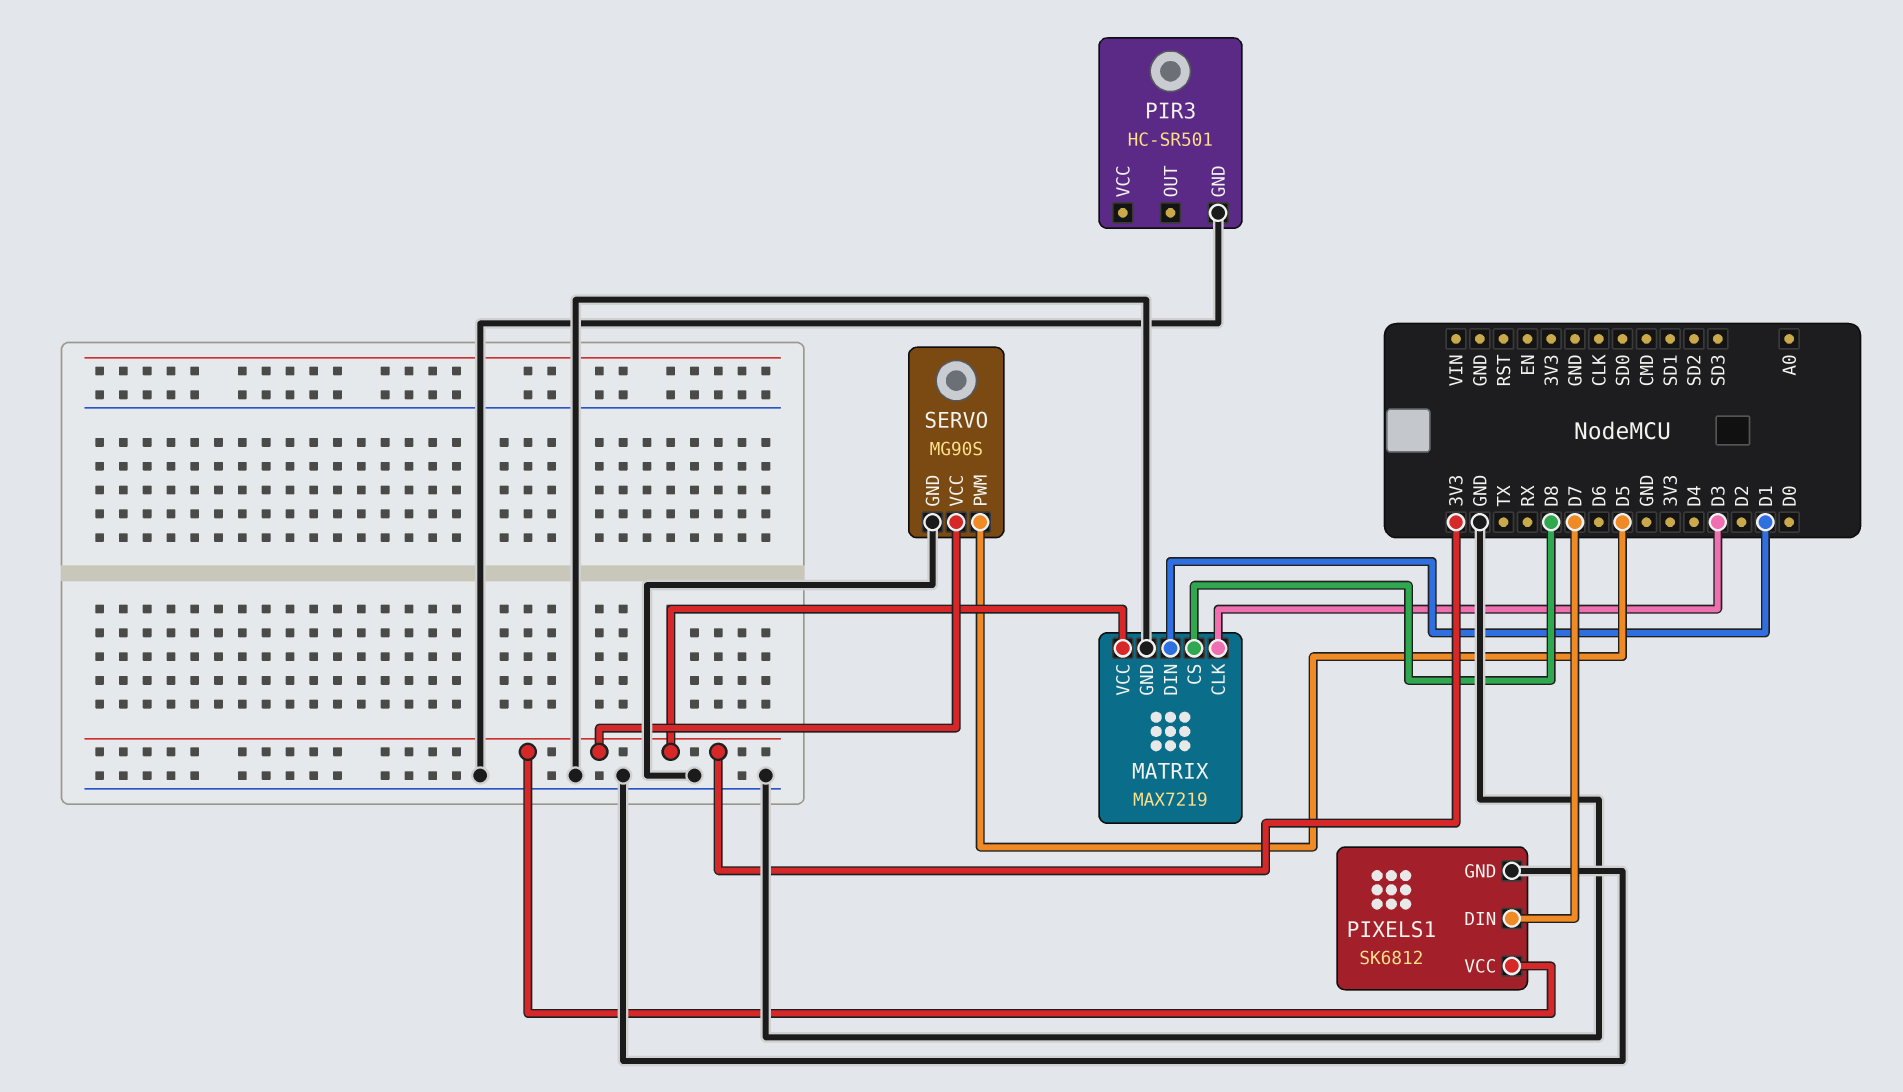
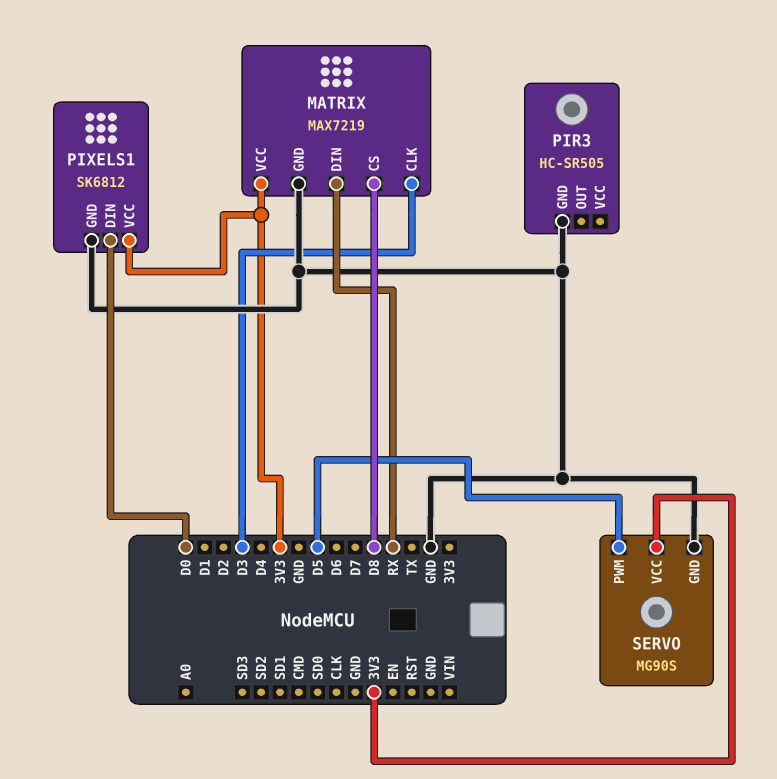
MATRIX pin DIN: D1 -> RX
PIR3: HC-SR501 -> HC-SR505
PIXELS1 pin DIN: D7 -> D0

